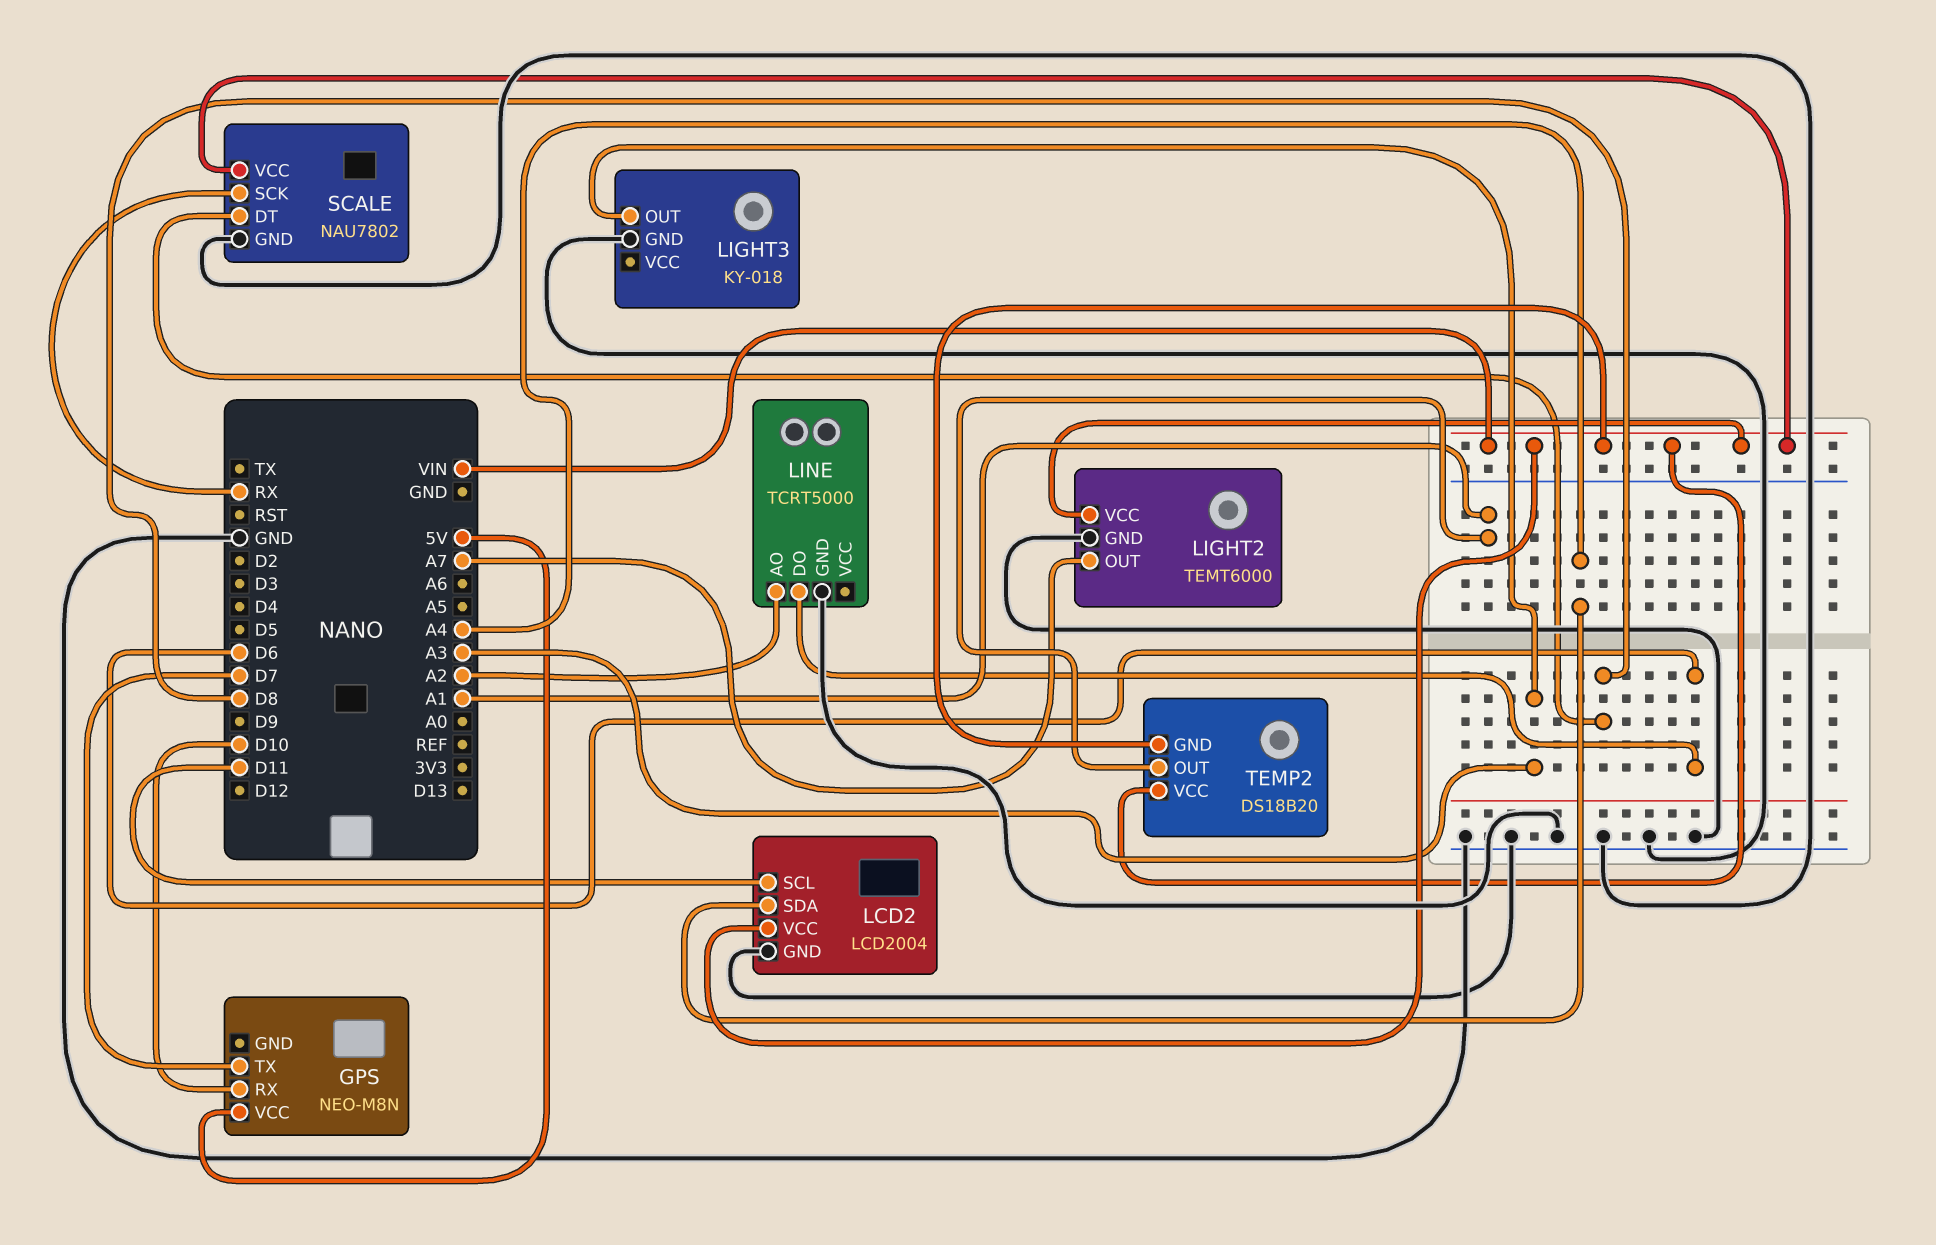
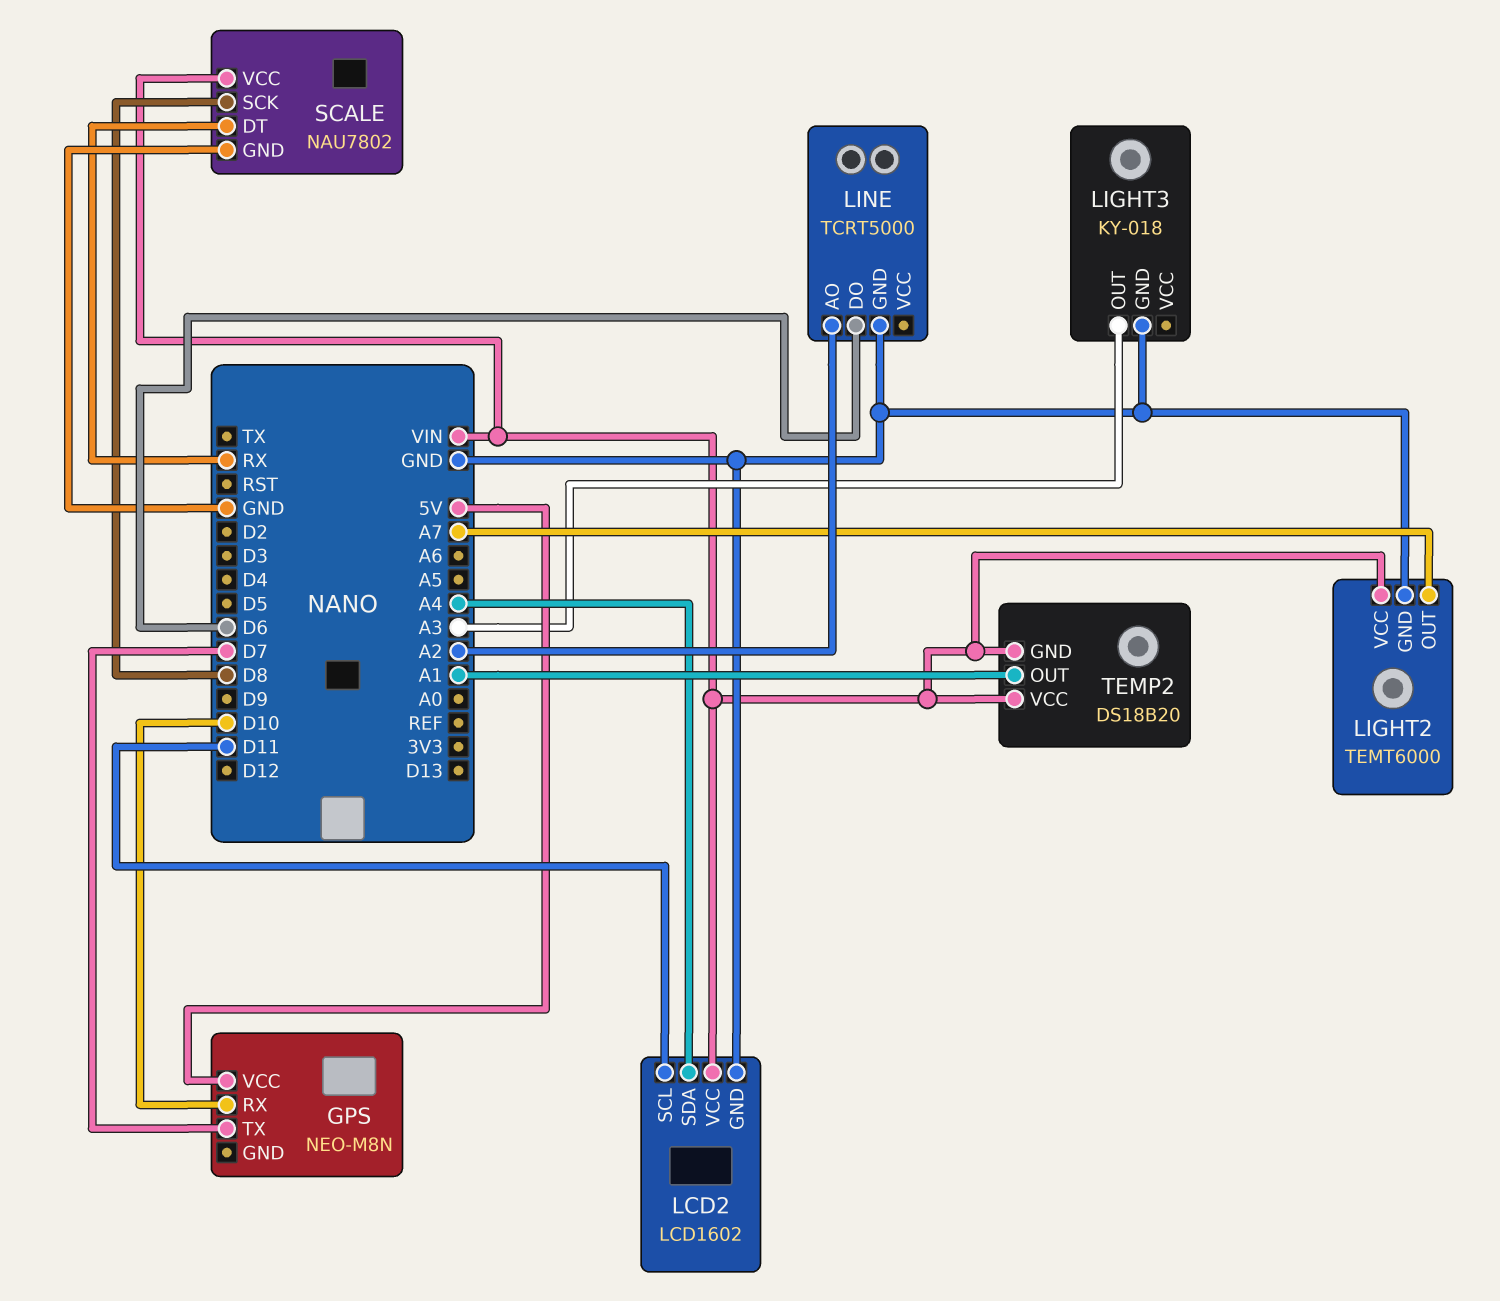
LCD2: LCD2004 -> LCD1602
SCALE pin DT: D8 -> RX
SCALE pin SCK: RX -> D8

